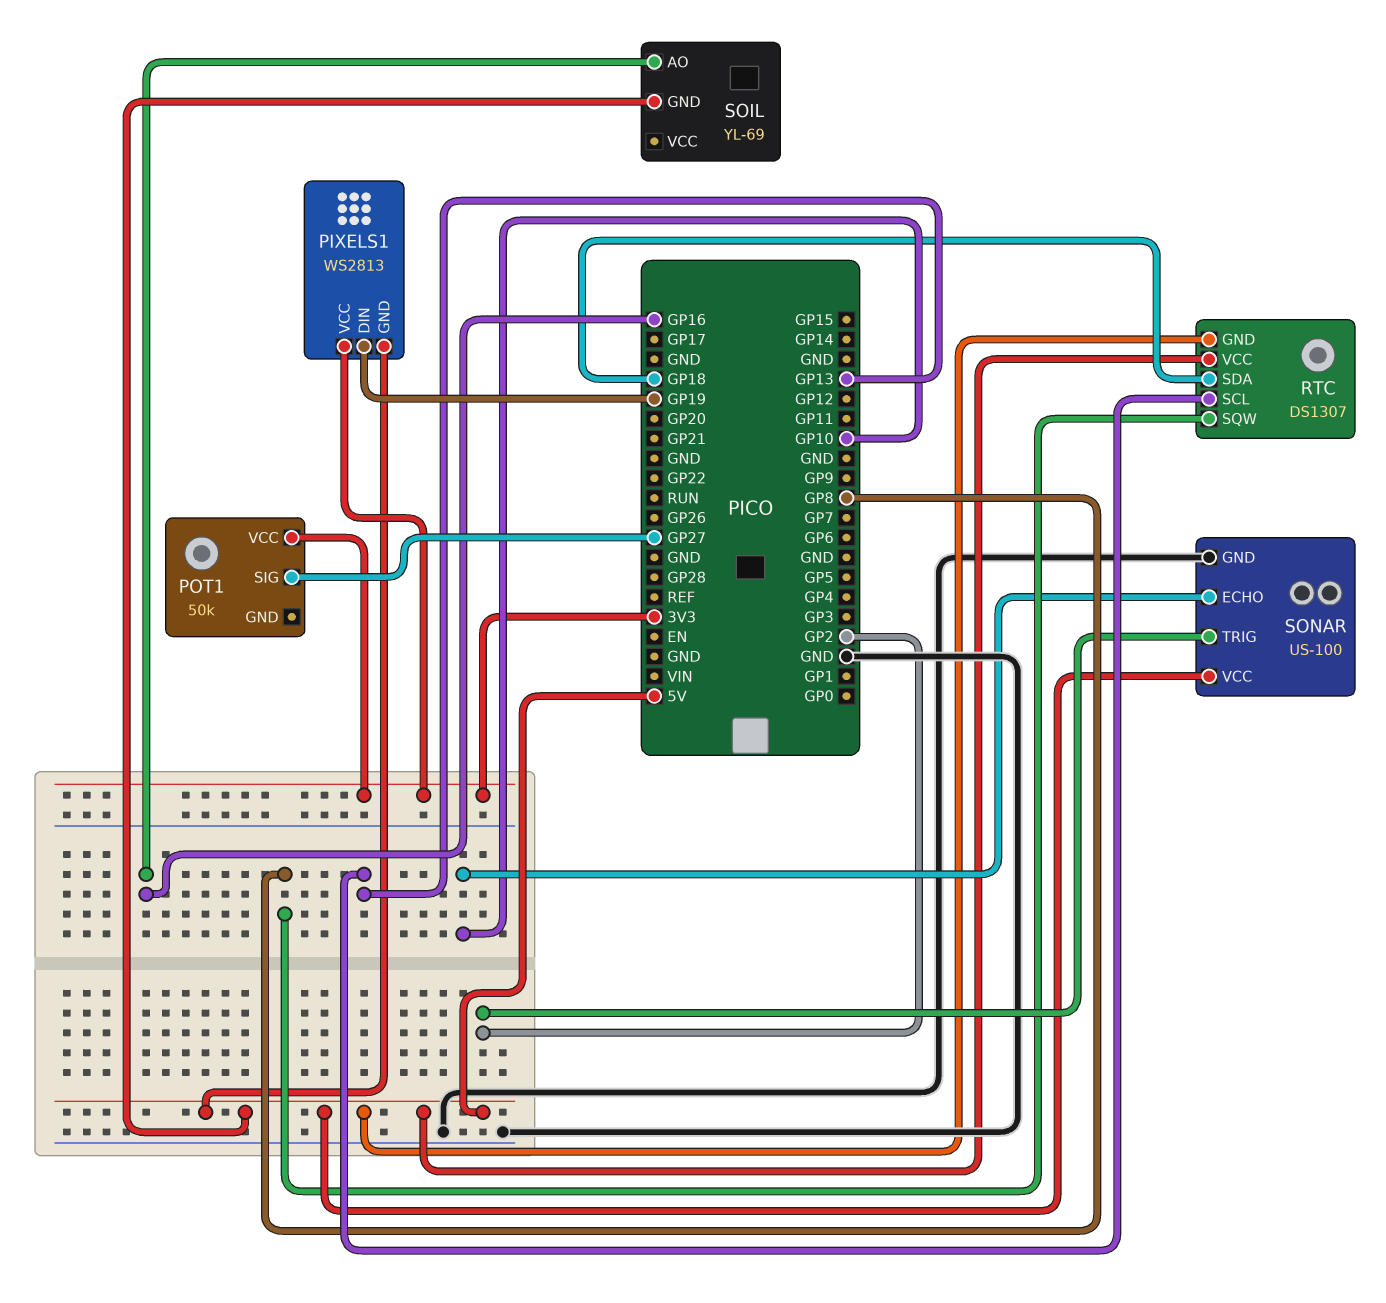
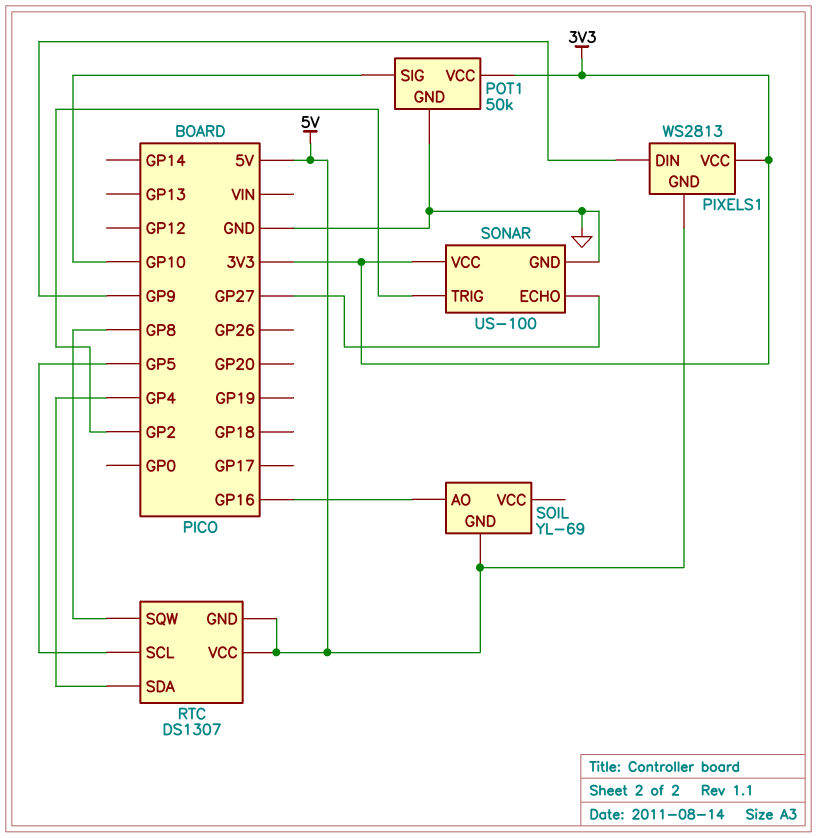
PIXELS1 pin DIN: GP19 -> GP9
POT1 pin GND: none -> GND
POT1 pin SIG: GP27 -> GP10
RTC pin SCL: GP13 -> GP5
RTC pin SDA: GP18 -> GP4
SONAR pin ECHO: GP10 -> GP27
SONAR pin VCC: 5V -> 3V3

